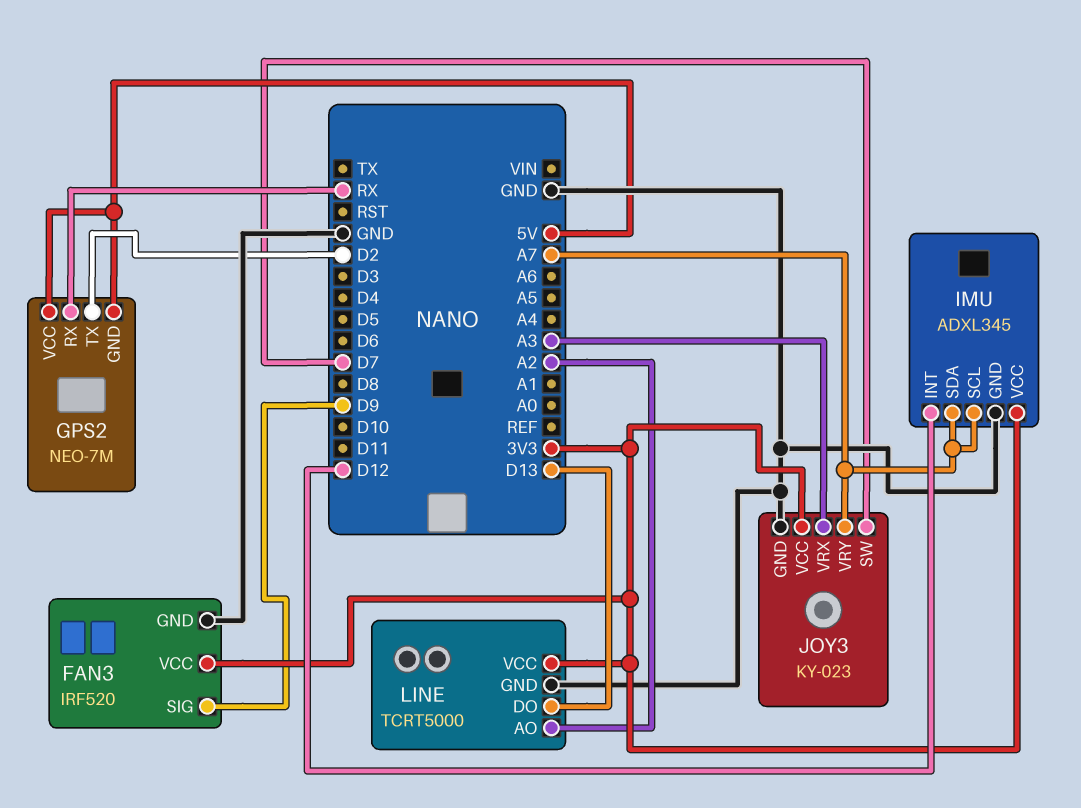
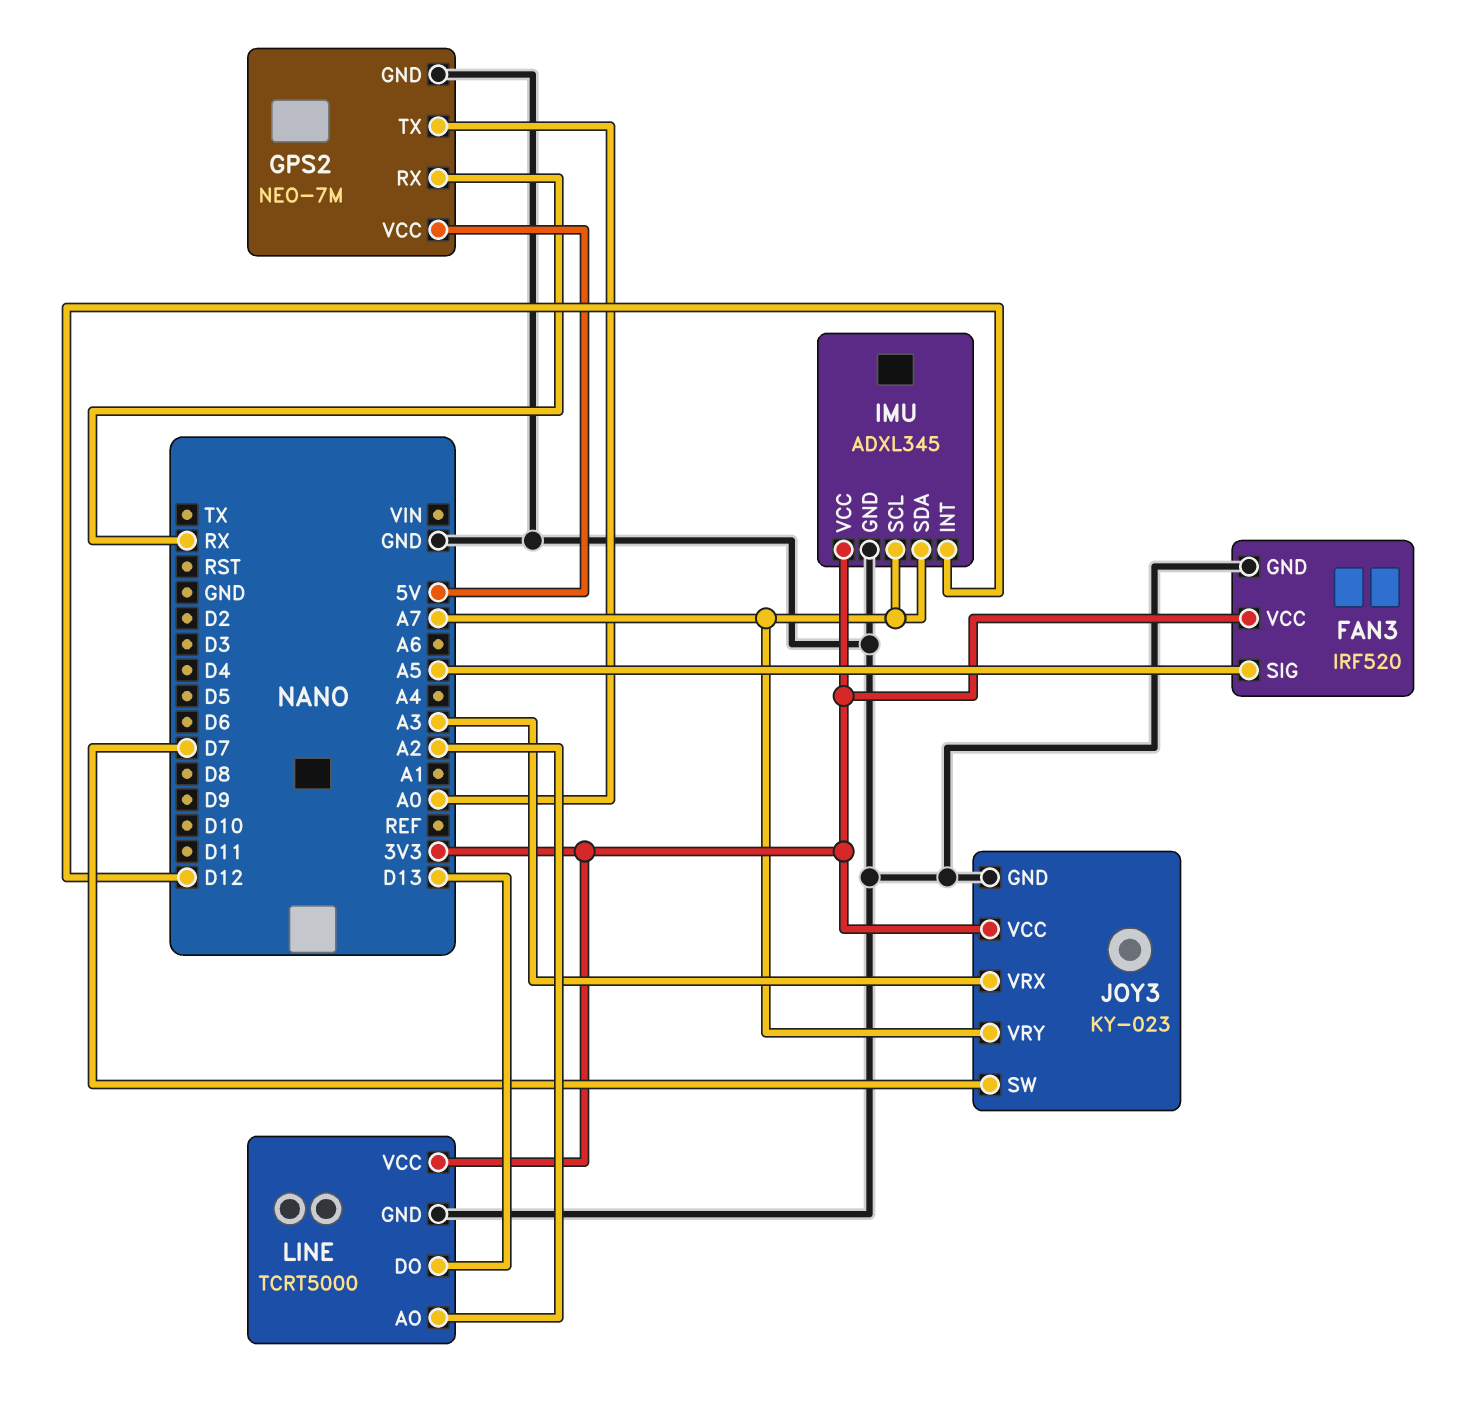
FAN3 pin SIG: D9 -> A5
GPS2 pin GND: 5V -> GND
GPS2 pin TX: D2 -> A0

